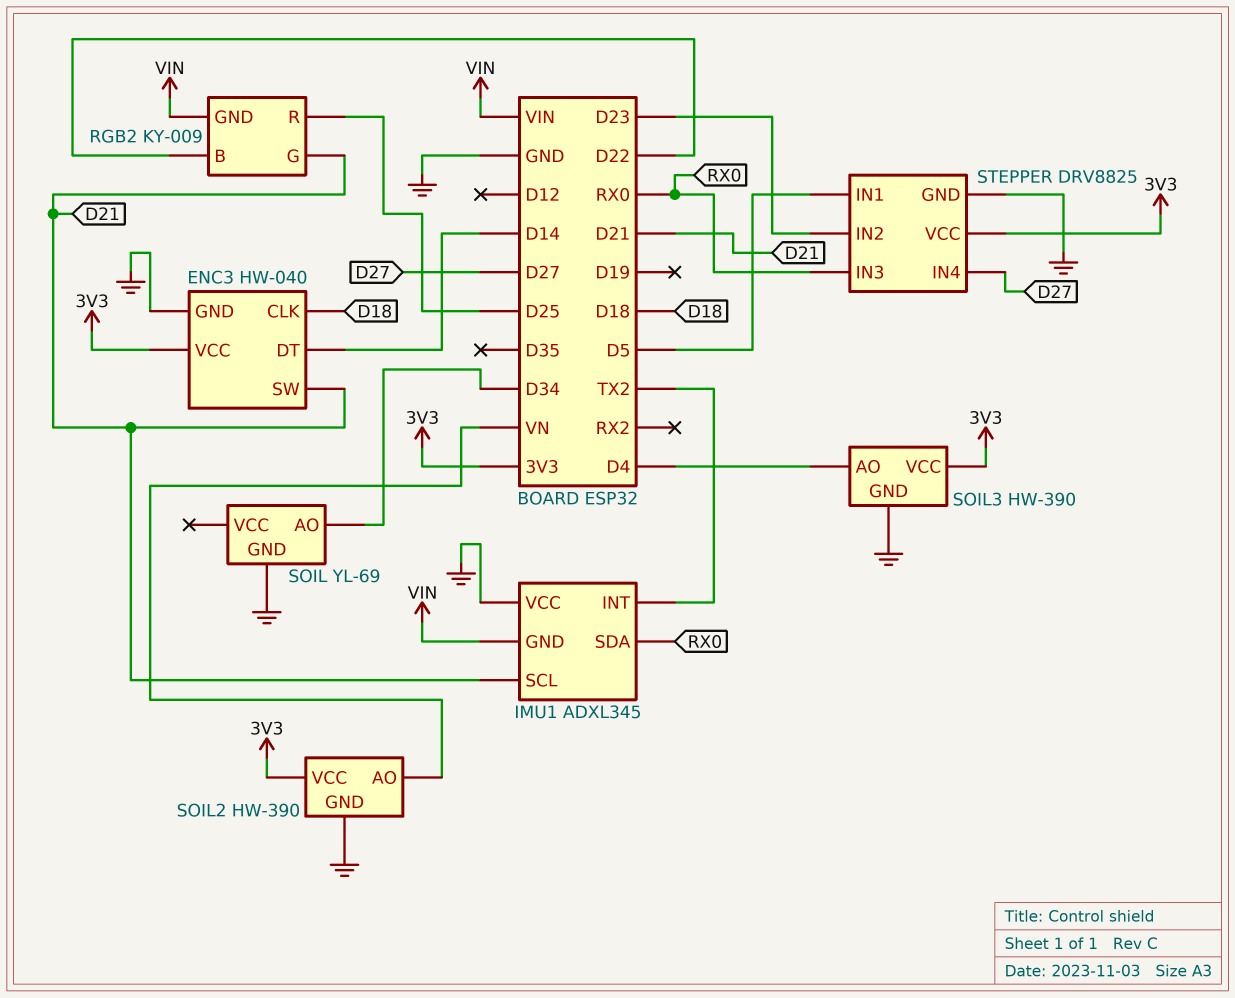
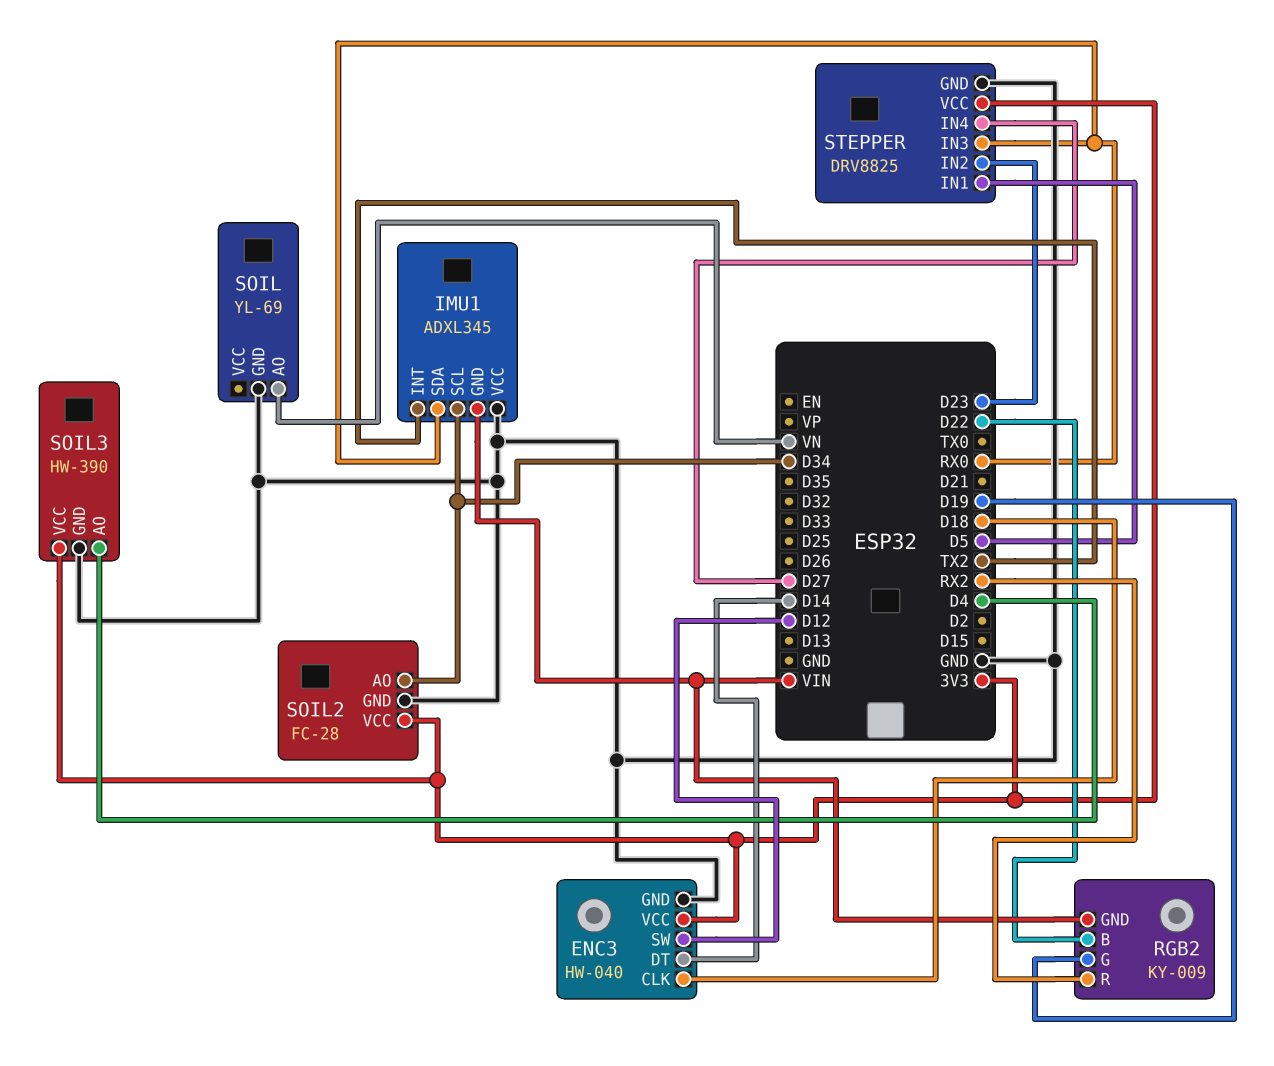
ENC3 pin SW: D21 -> D12
IMU1 pin SCL: D21 -> D34
RGB2 pin G: D21 -> D19
RGB2 pin R: D25 -> RX2
SOIL pin AO: D34 -> VN
SOIL2: HW-390 -> FC-28
SOIL2 pin AO: VN -> D34

